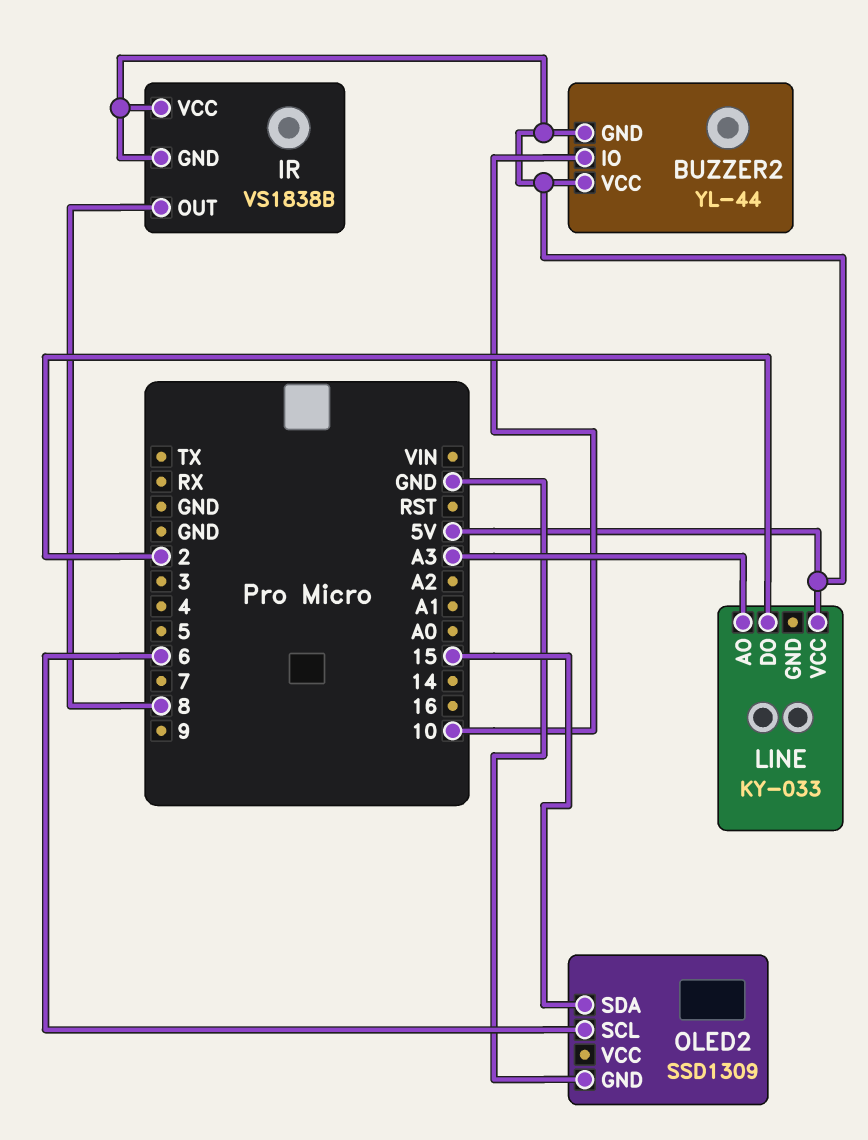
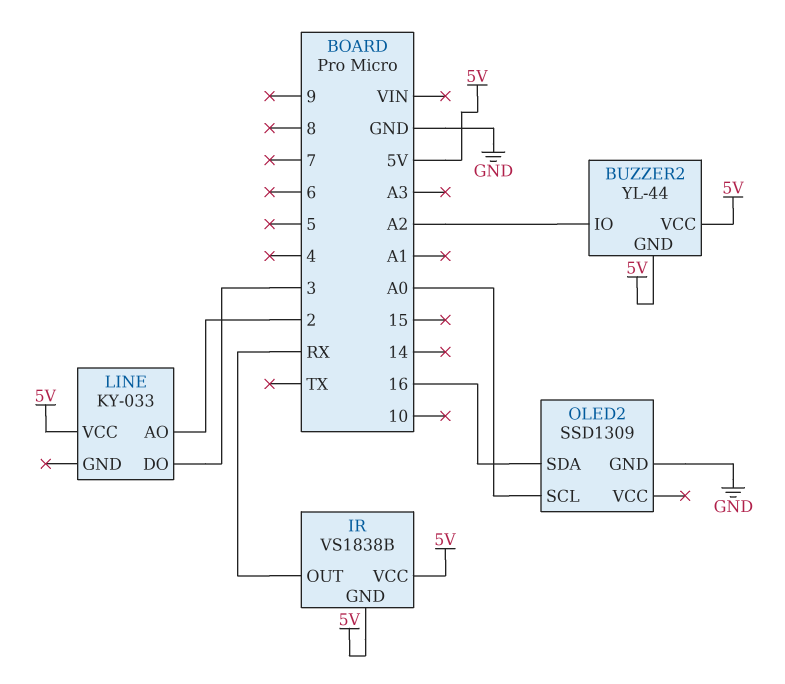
BUZZER2 pin IO: 10 -> A2
IR pin OUT: 8 -> RX
LINE pin AO: A3 -> 2
LINE pin DO: 2 -> 3
OLED2 pin SCL: 6 -> A0
OLED2 pin SDA: 15 -> 16

